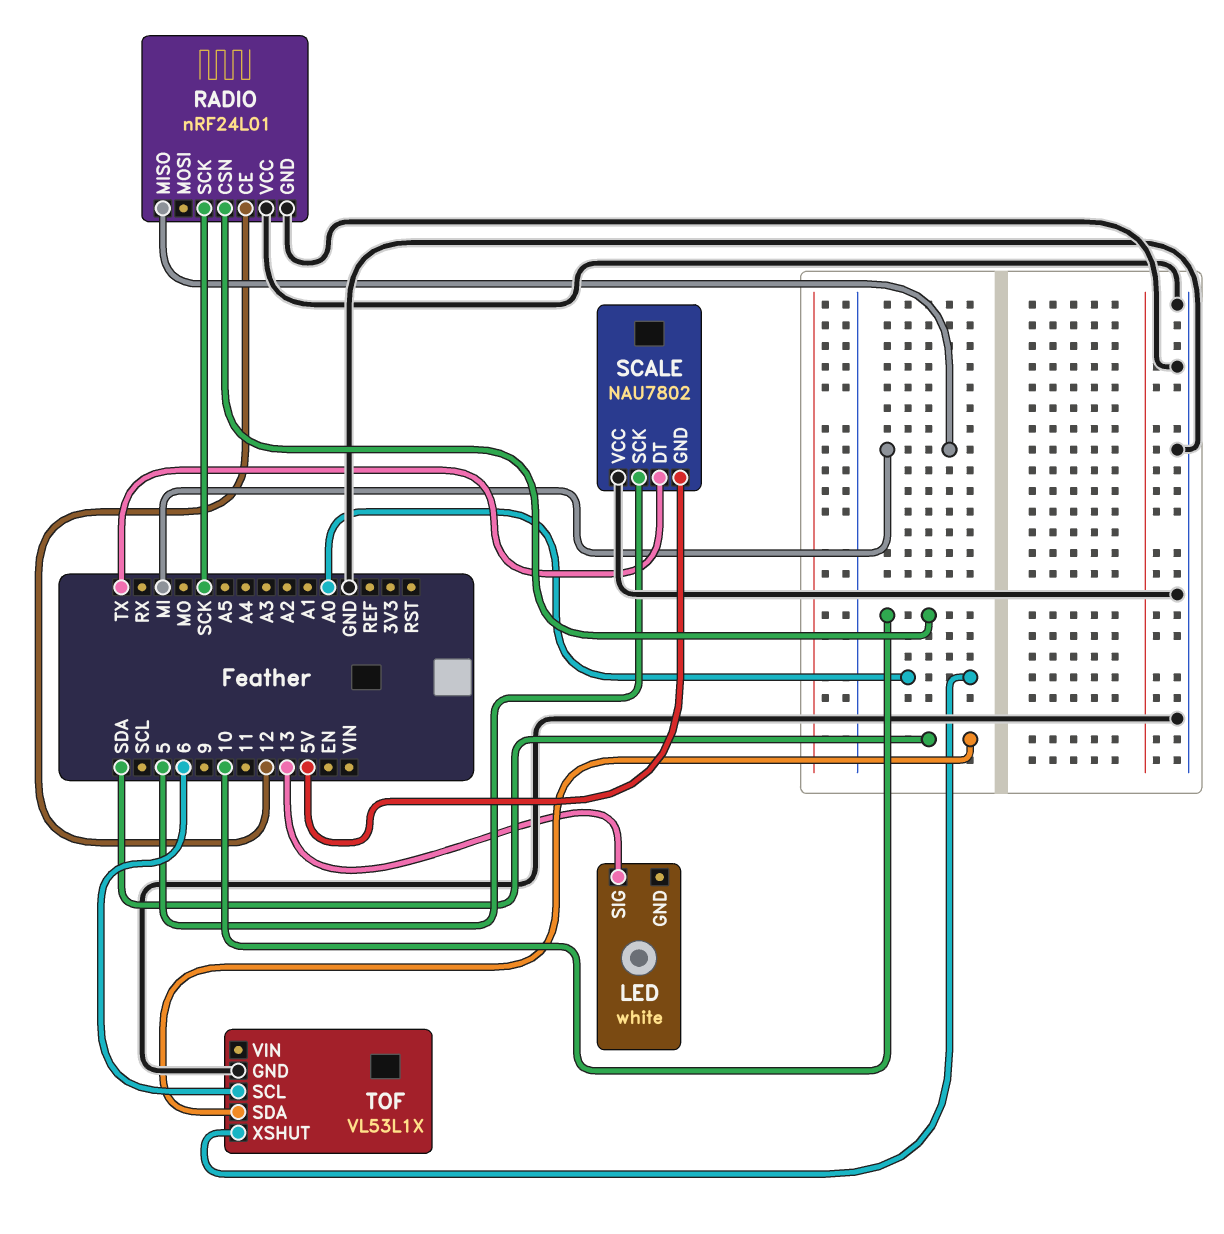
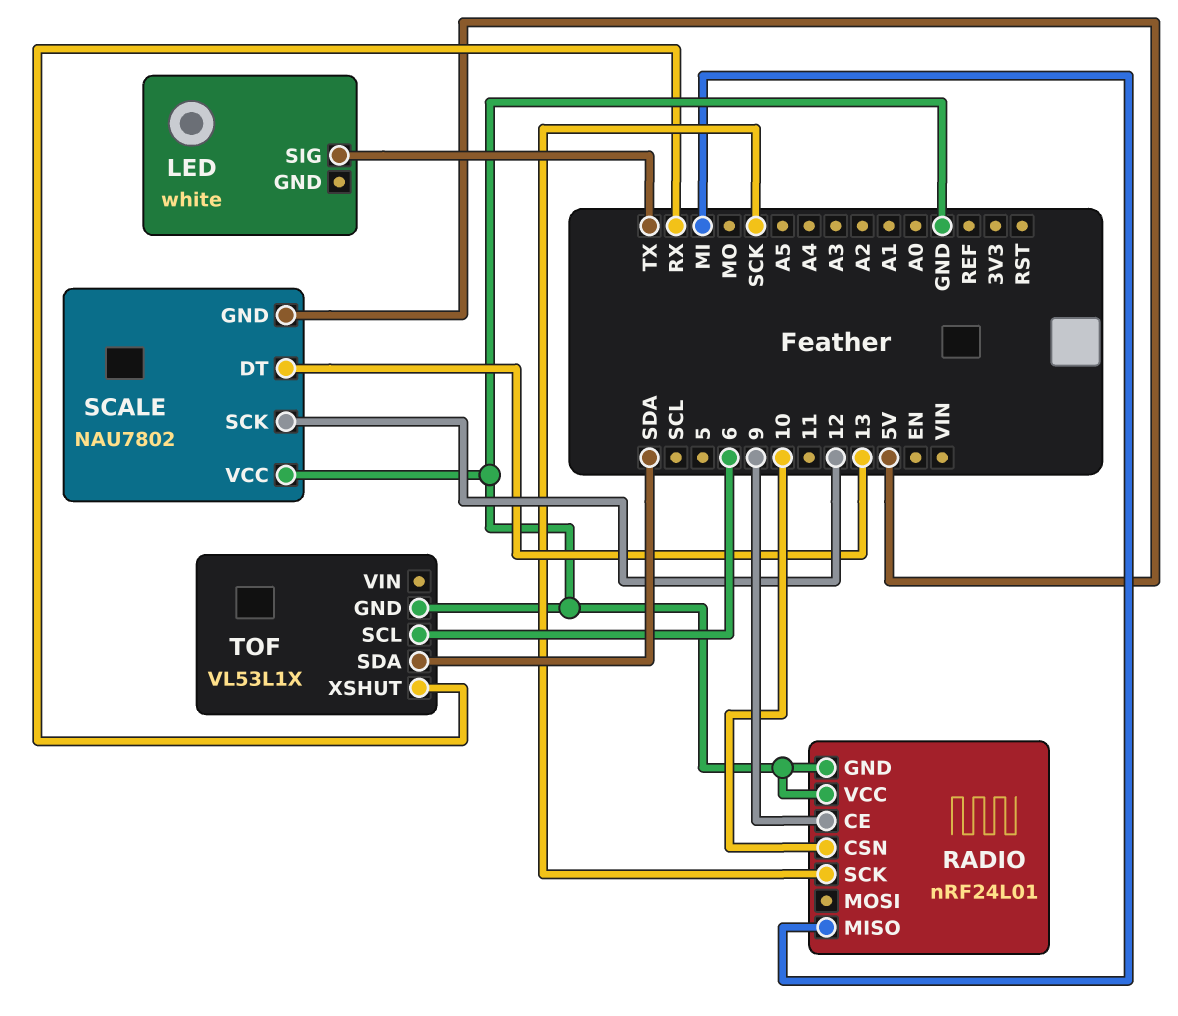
LED pin SIG: 13 -> TX
RADIO pin CE: 12 -> 9
SCALE pin DT: TX -> 13
SCALE pin SCK: 5 -> 12
TOF pin XSHUT: A0 -> RX

